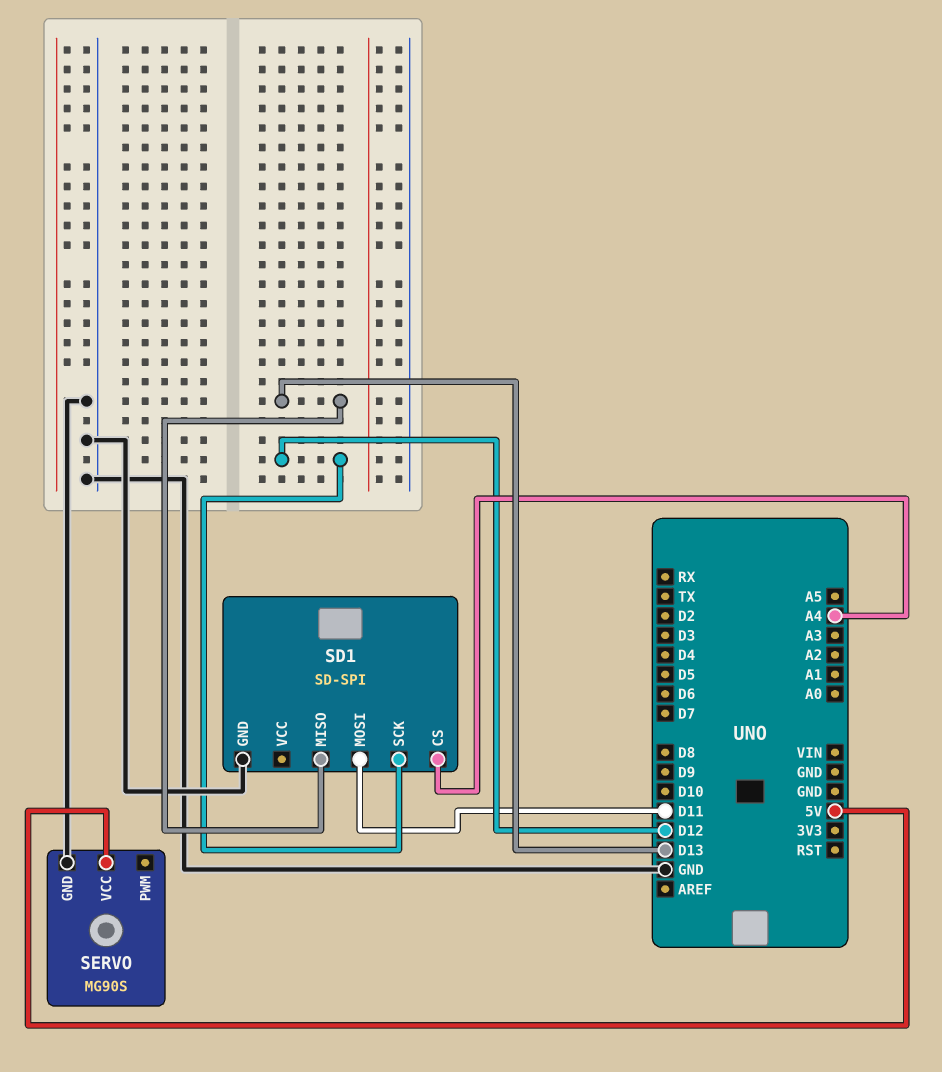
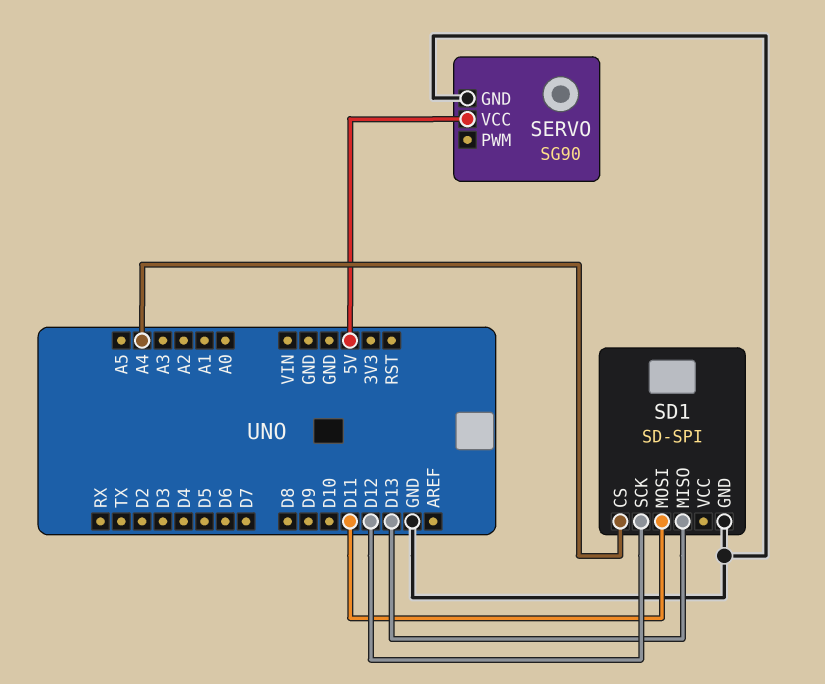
SERVO: MG90S -> SG90

